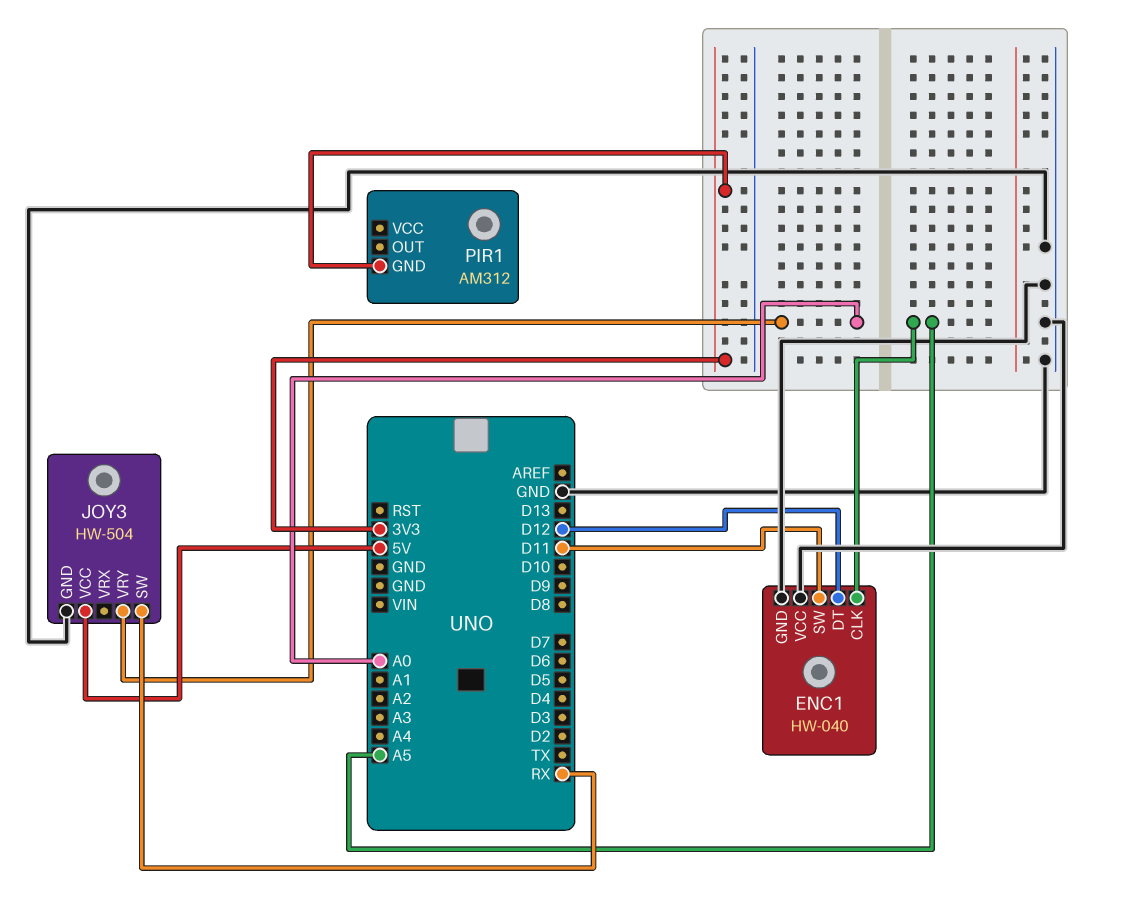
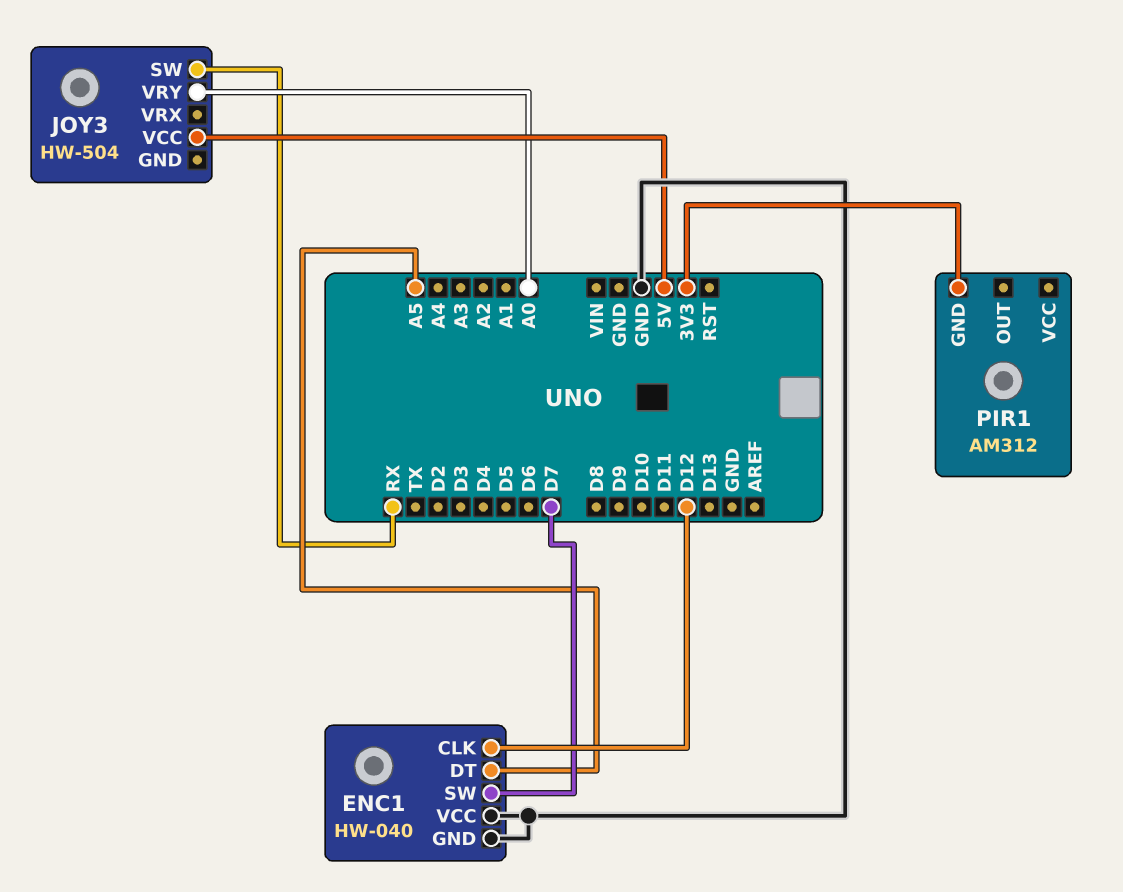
ENC1 pin CLK: A5 -> D12
ENC1 pin DT: D12 -> A5
ENC1 pin SW: D11 -> D7
JOY3 pin GND: GND -> none

